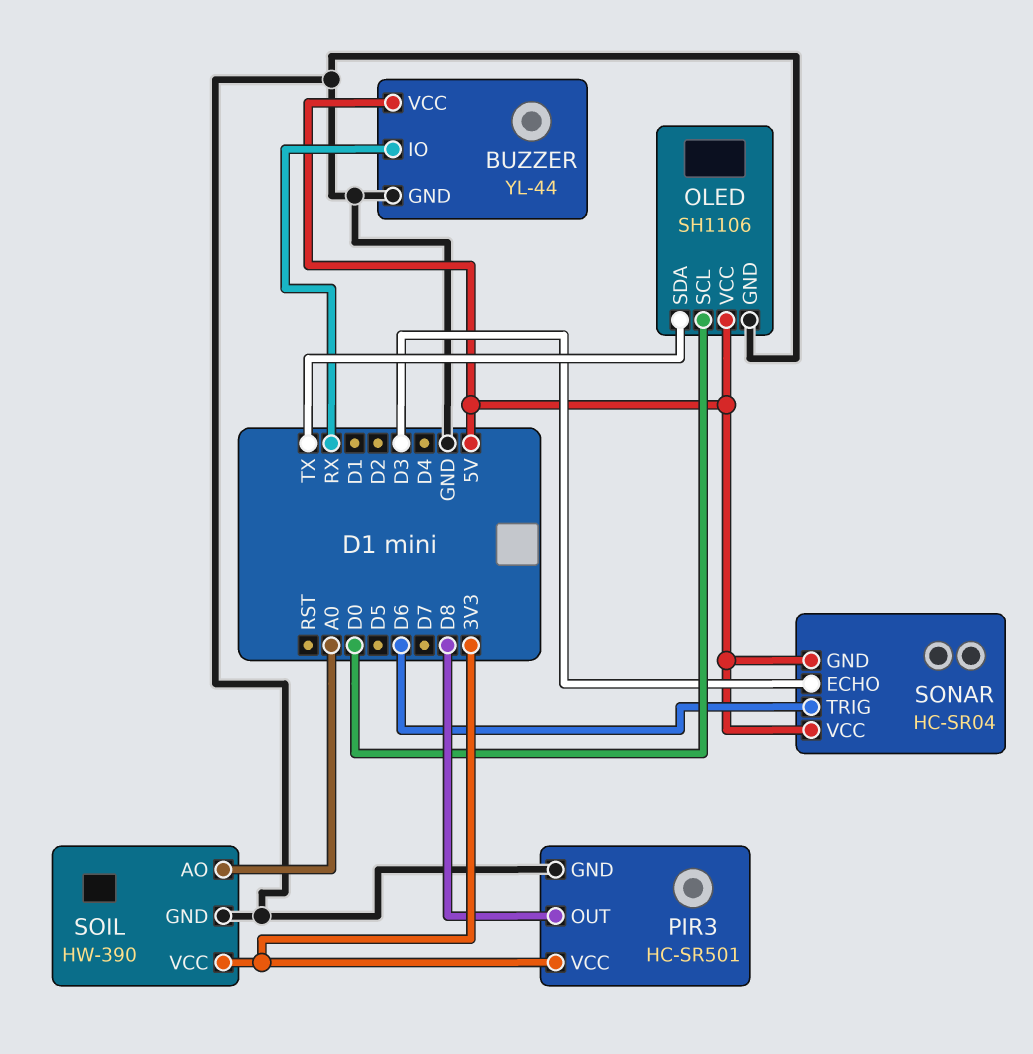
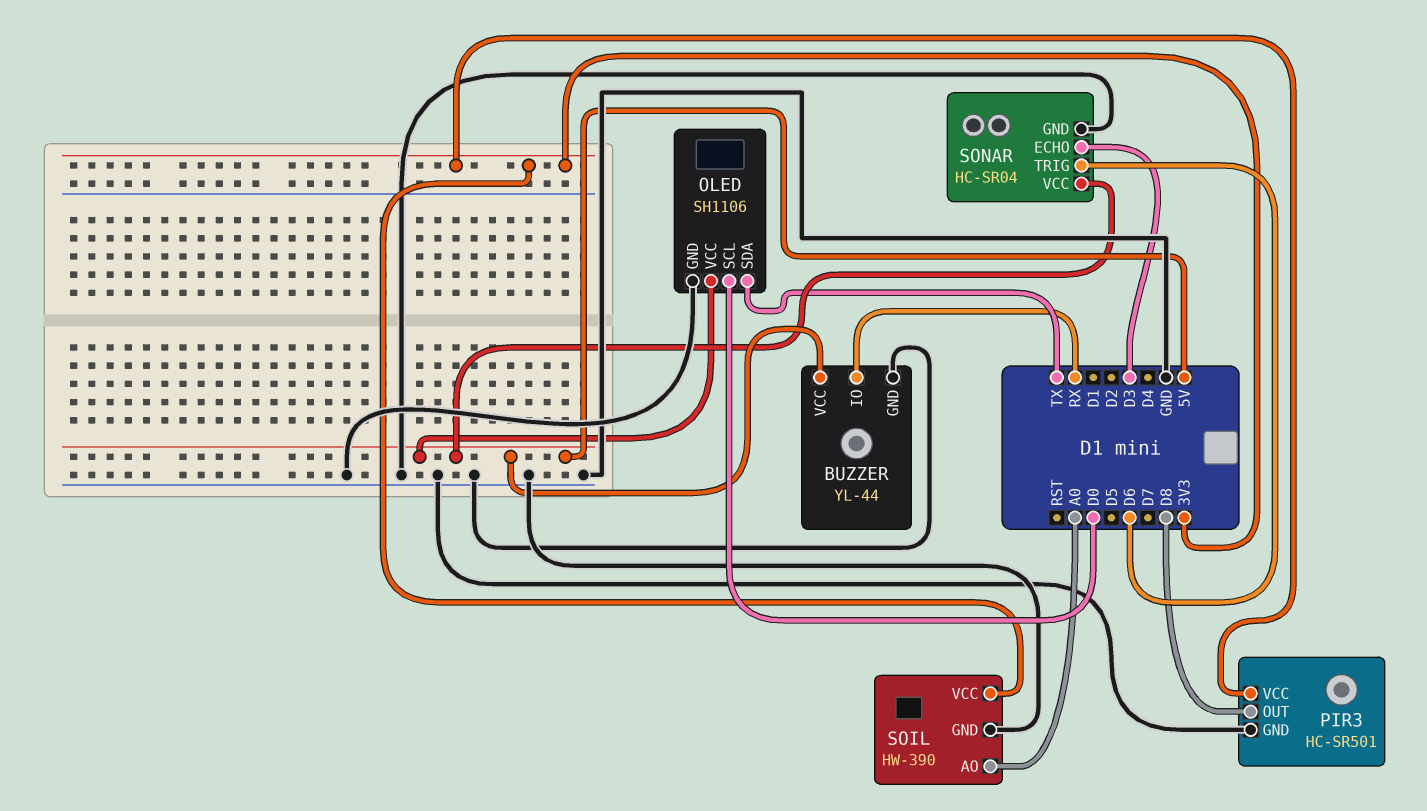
SONAR pin GND: 5V -> GND

